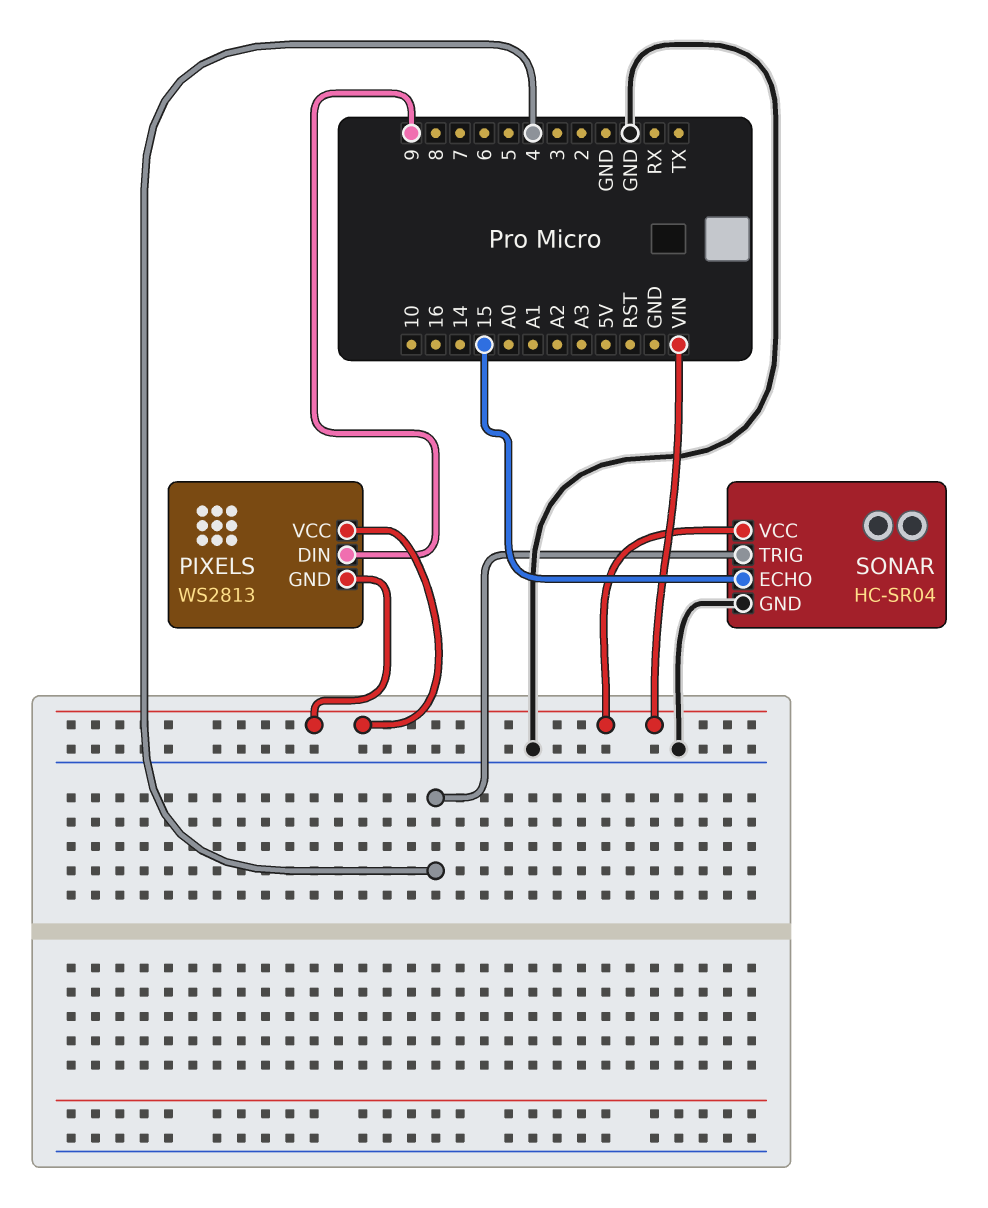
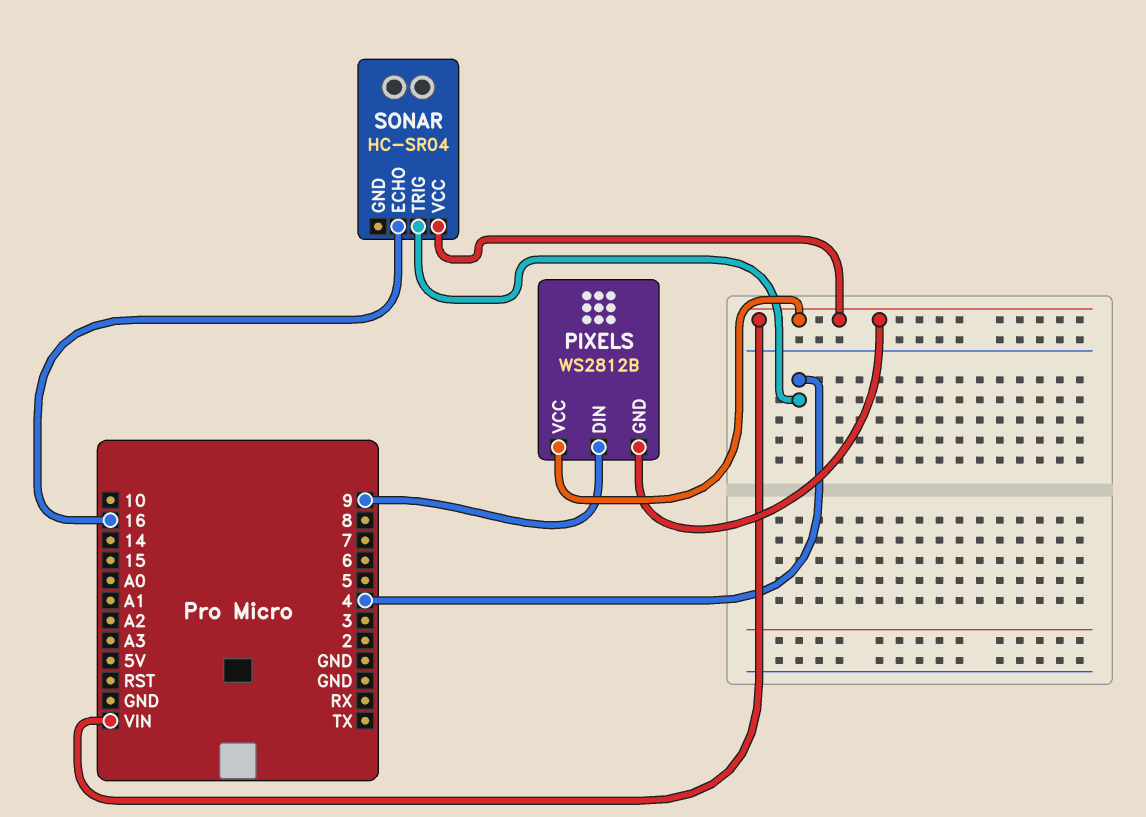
PIXELS: WS2813 -> WS2812B
SONAR pin ECHO: 15 -> 16
SONAR pin GND: GND -> none

